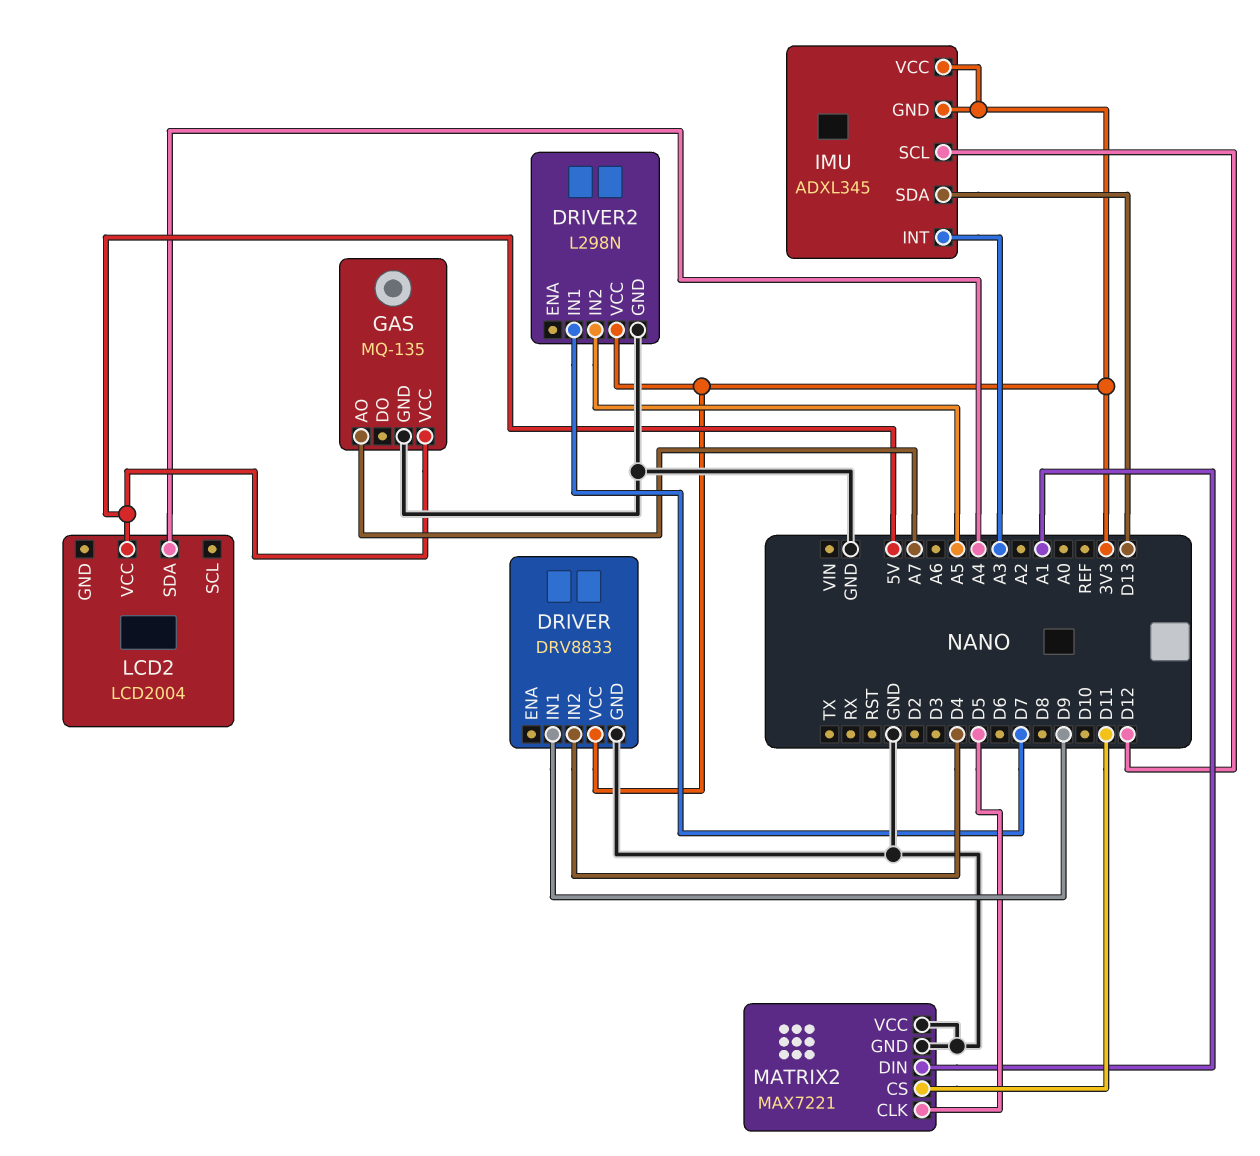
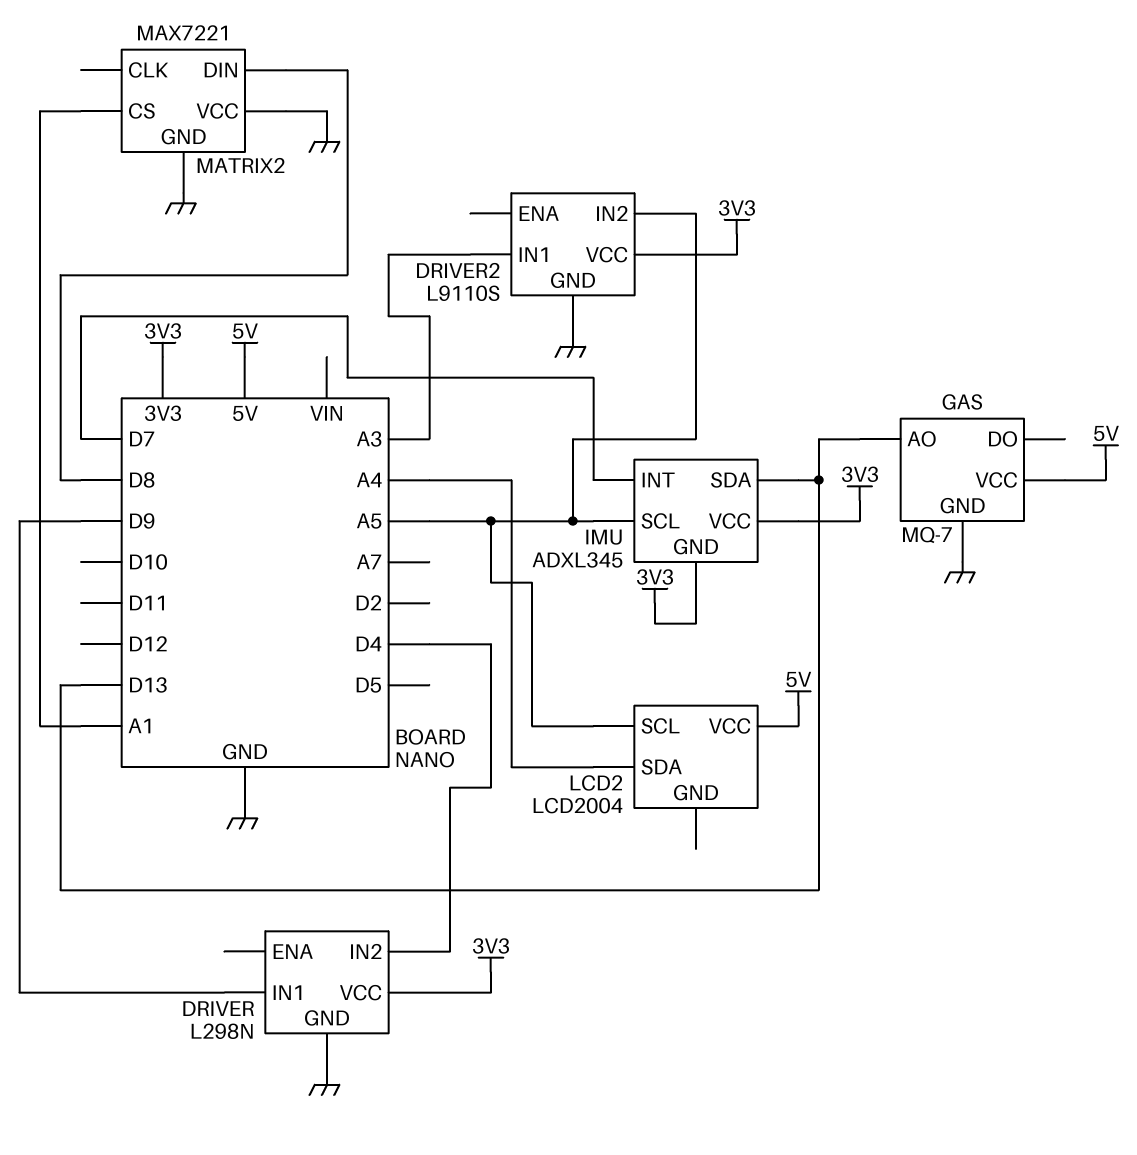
DRIVER: DRV8833 -> L298N
DRIVER2: L298N -> L9110S
DRIVER2 pin IN1: D7 -> A3
GAS: MQ-135 -> MQ-7
GAS pin AO: A7 -> D13
IMU pin INT: A3 -> D7
IMU pin SCL: D12 -> A5
LCD2 pin SCL: none -> A5
MATRIX2 pin CLK: D5 -> none
MATRIX2 pin CS: D11 -> A1
MATRIX2 pin DIN: A1 -> D8

